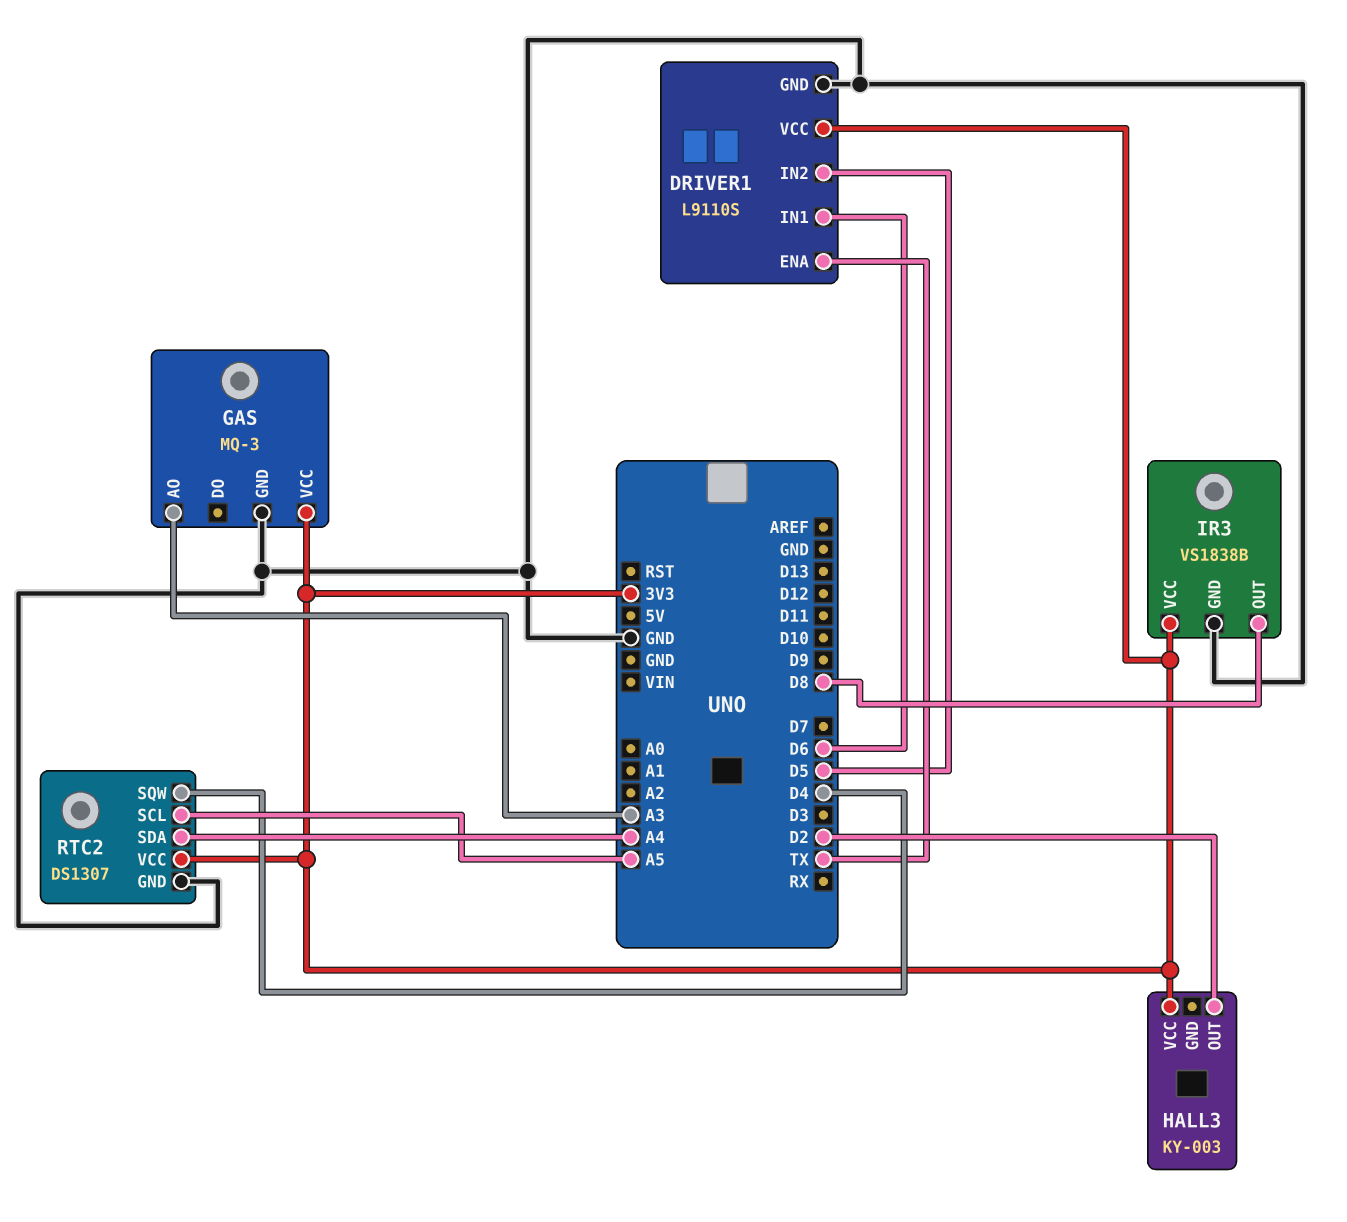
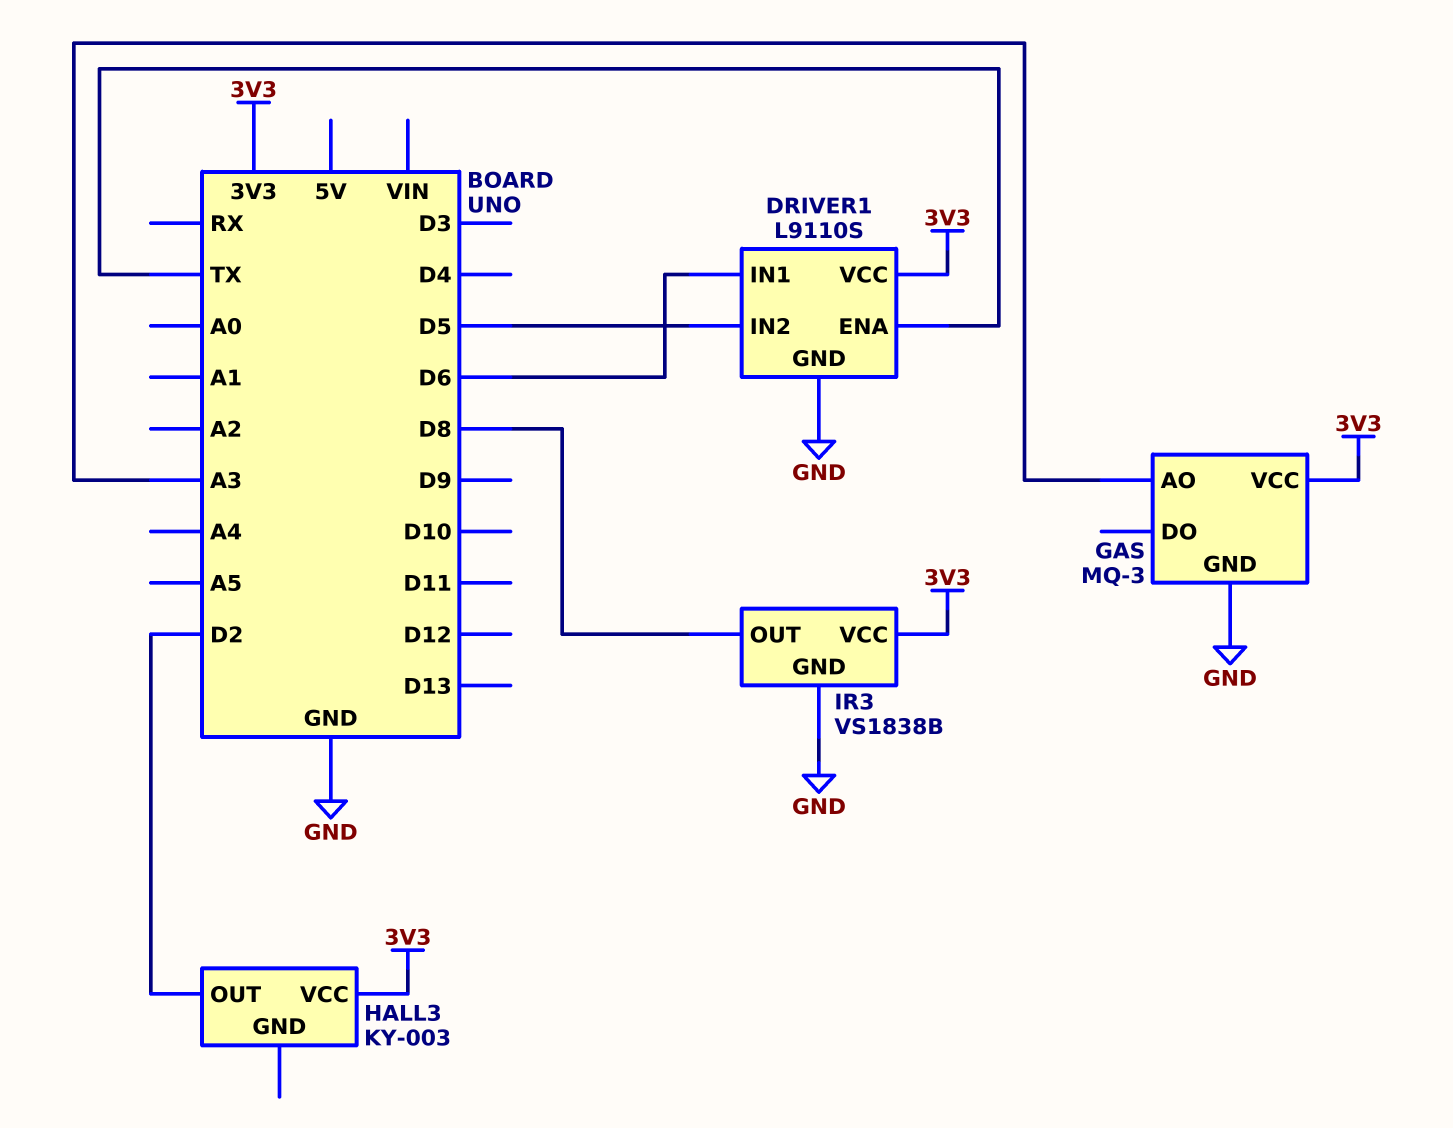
RTC2: DS1307 -> none
RTC2 pin GND: GND -> none
RTC2 pin SCL: A5 -> none
RTC2 pin SDA: A4 -> none
RTC2 pin SQW: D4 -> none
RTC2 pin VCC: 3V3 -> none

